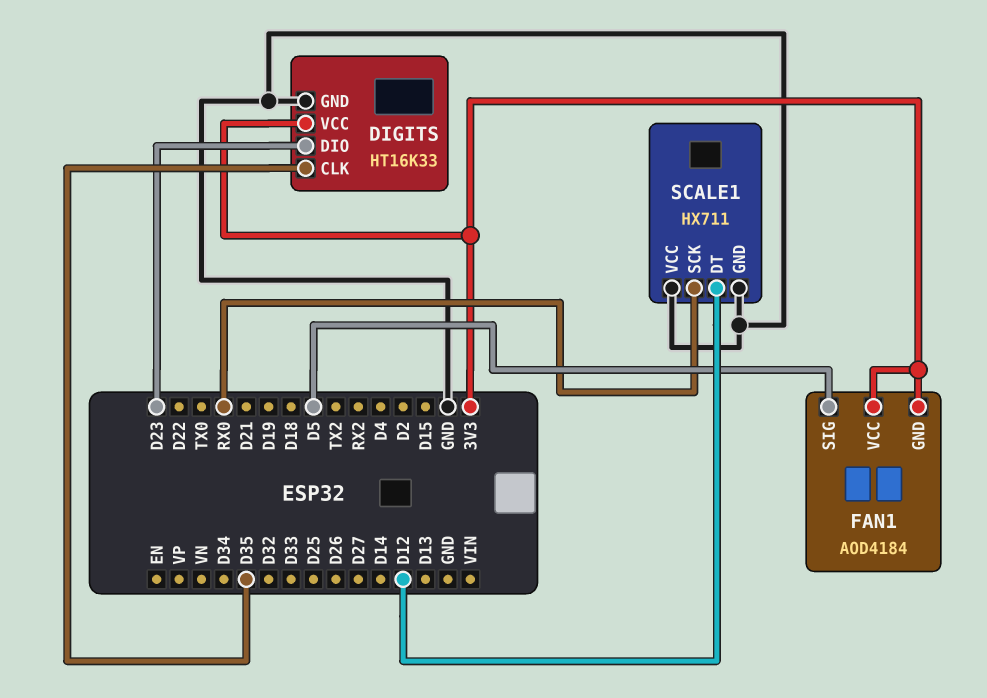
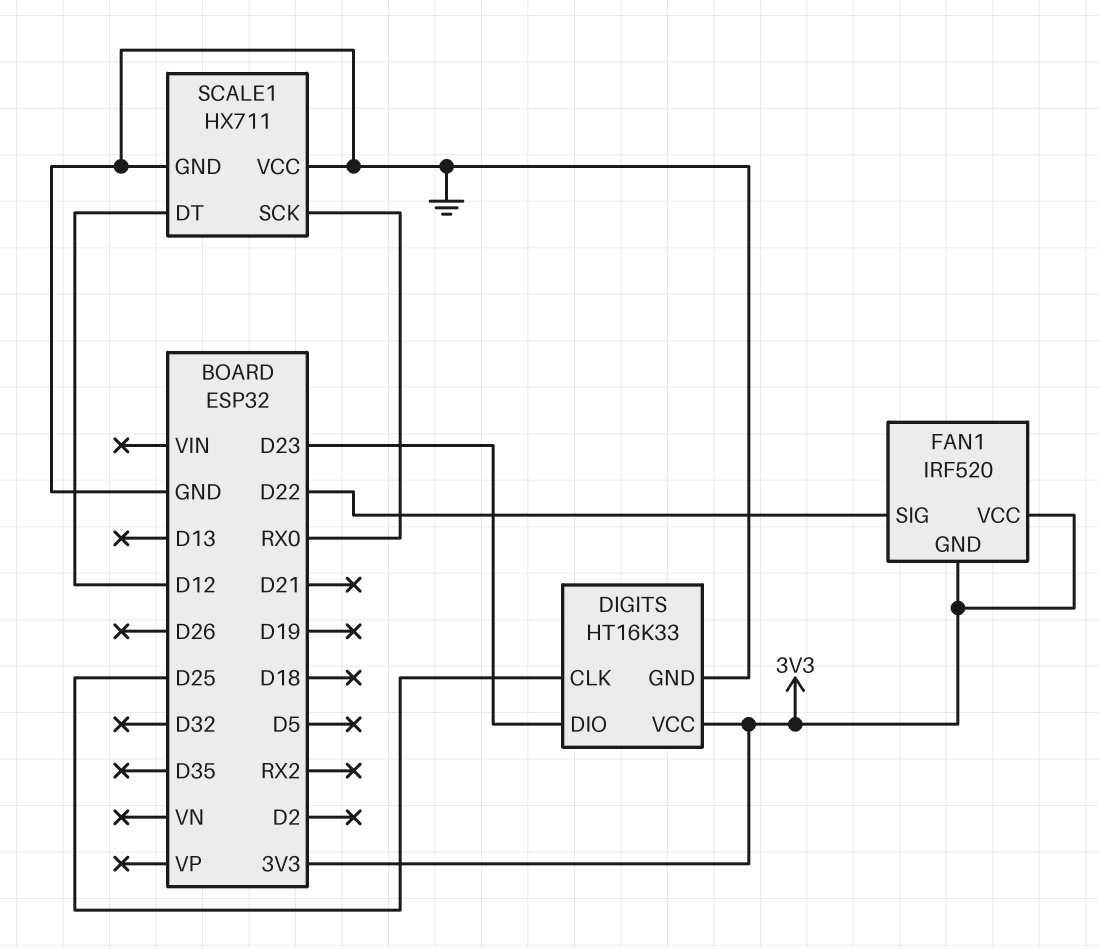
DIGITS pin CLK: D35 -> D25
FAN1: AOD4184 -> IRF520
FAN1 pin SIG: D5 -> D22

